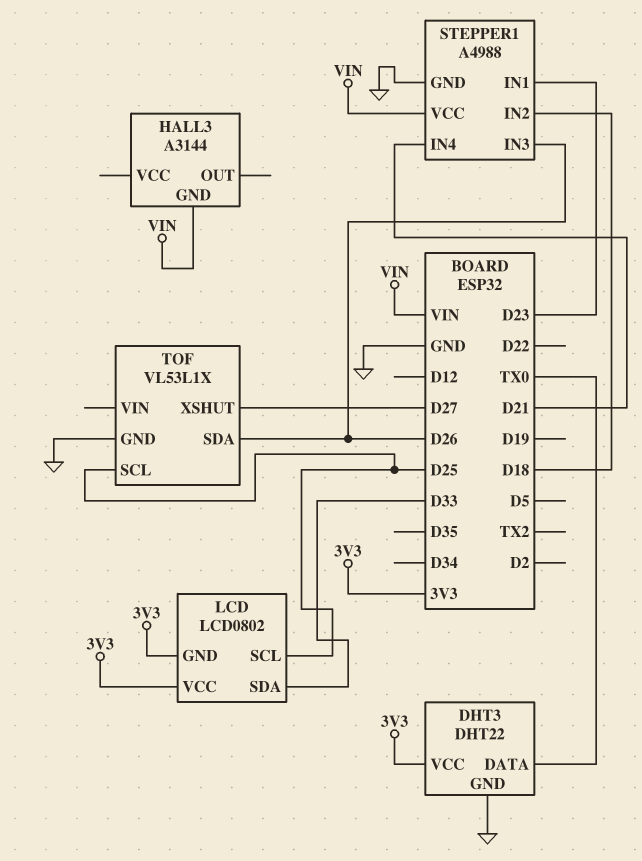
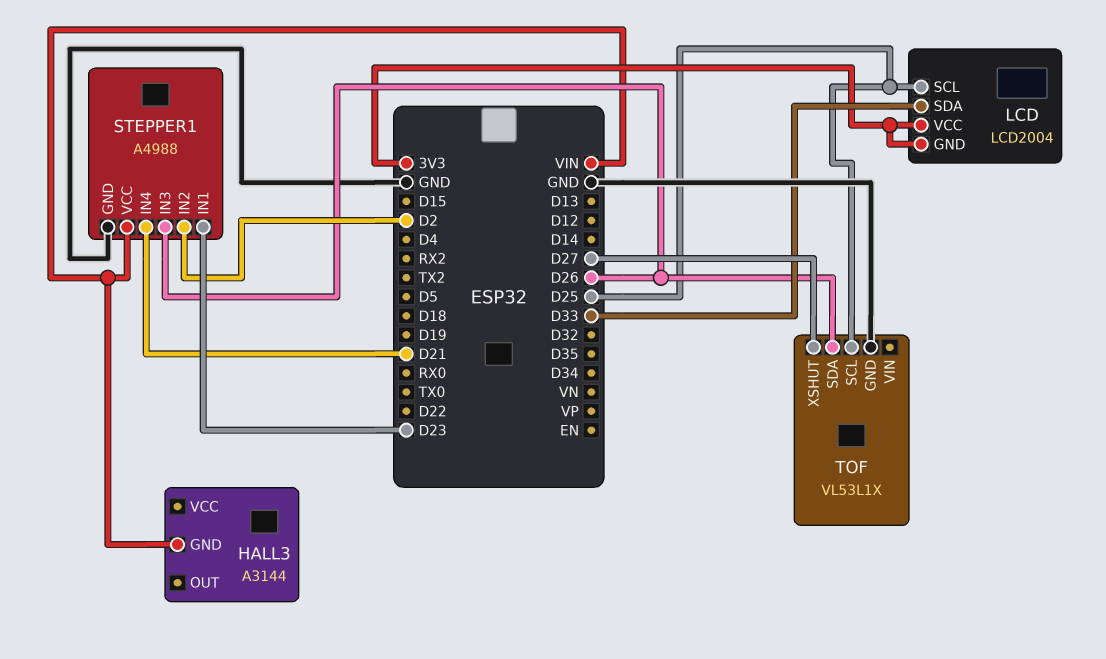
DHT3: DHT22 -> none
DHT3 pin DATA: TX0 -> none
DHT3 pin GND: GND -> none
DHT3 pin VCC: 3V3 -> none
LCD: LCD0802 -> LCD2004
STEPPER1 pin IN2: D18 -> D2

